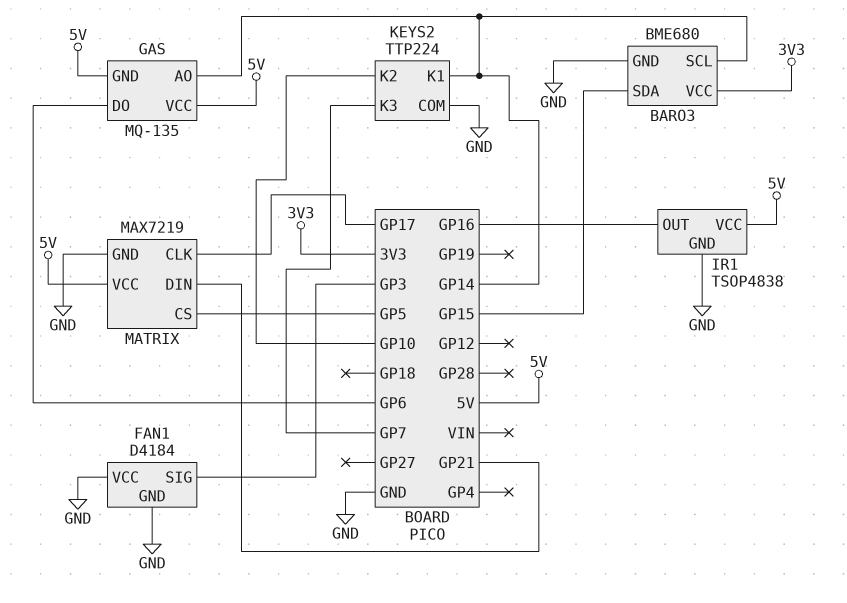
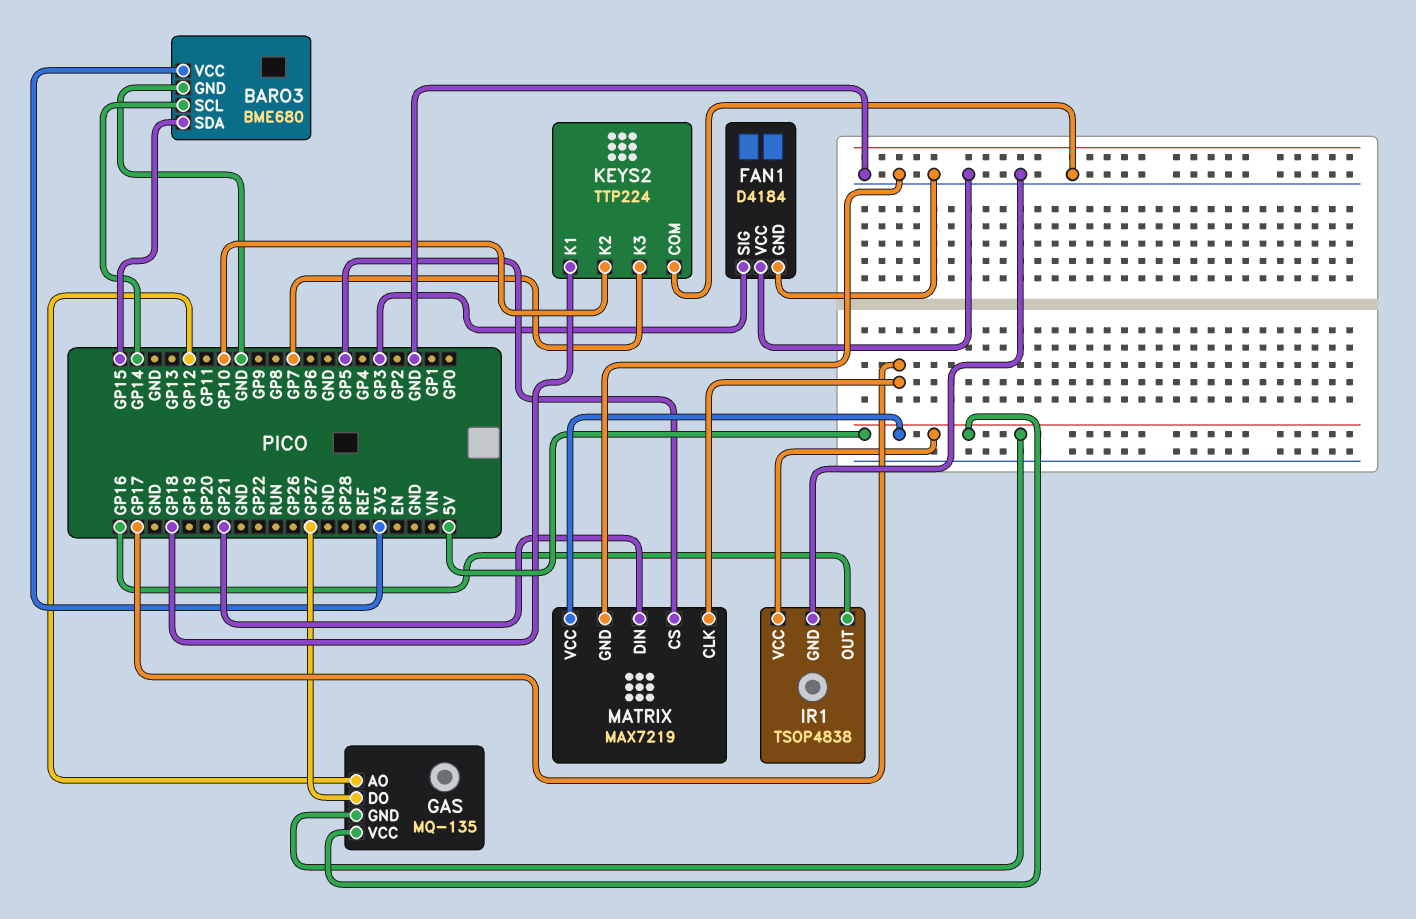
GAS pin AO: GP14 -> GP12
GAS pin DO: GP6 -> GP27
KEYS2 pin K1: GP14 -> GP18

